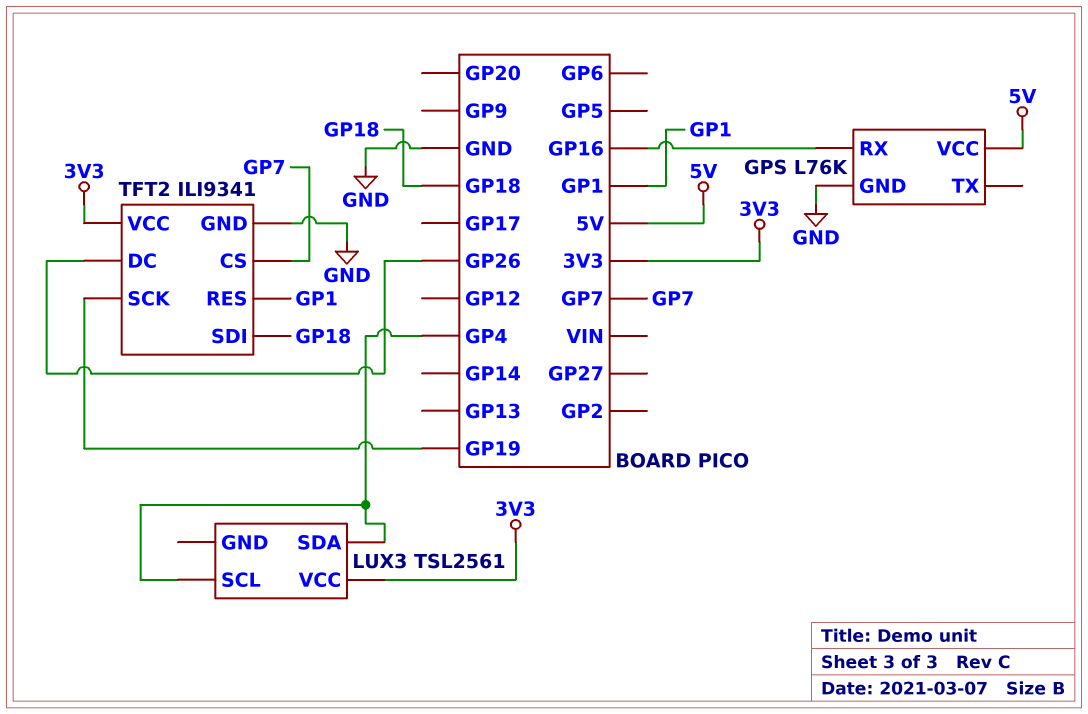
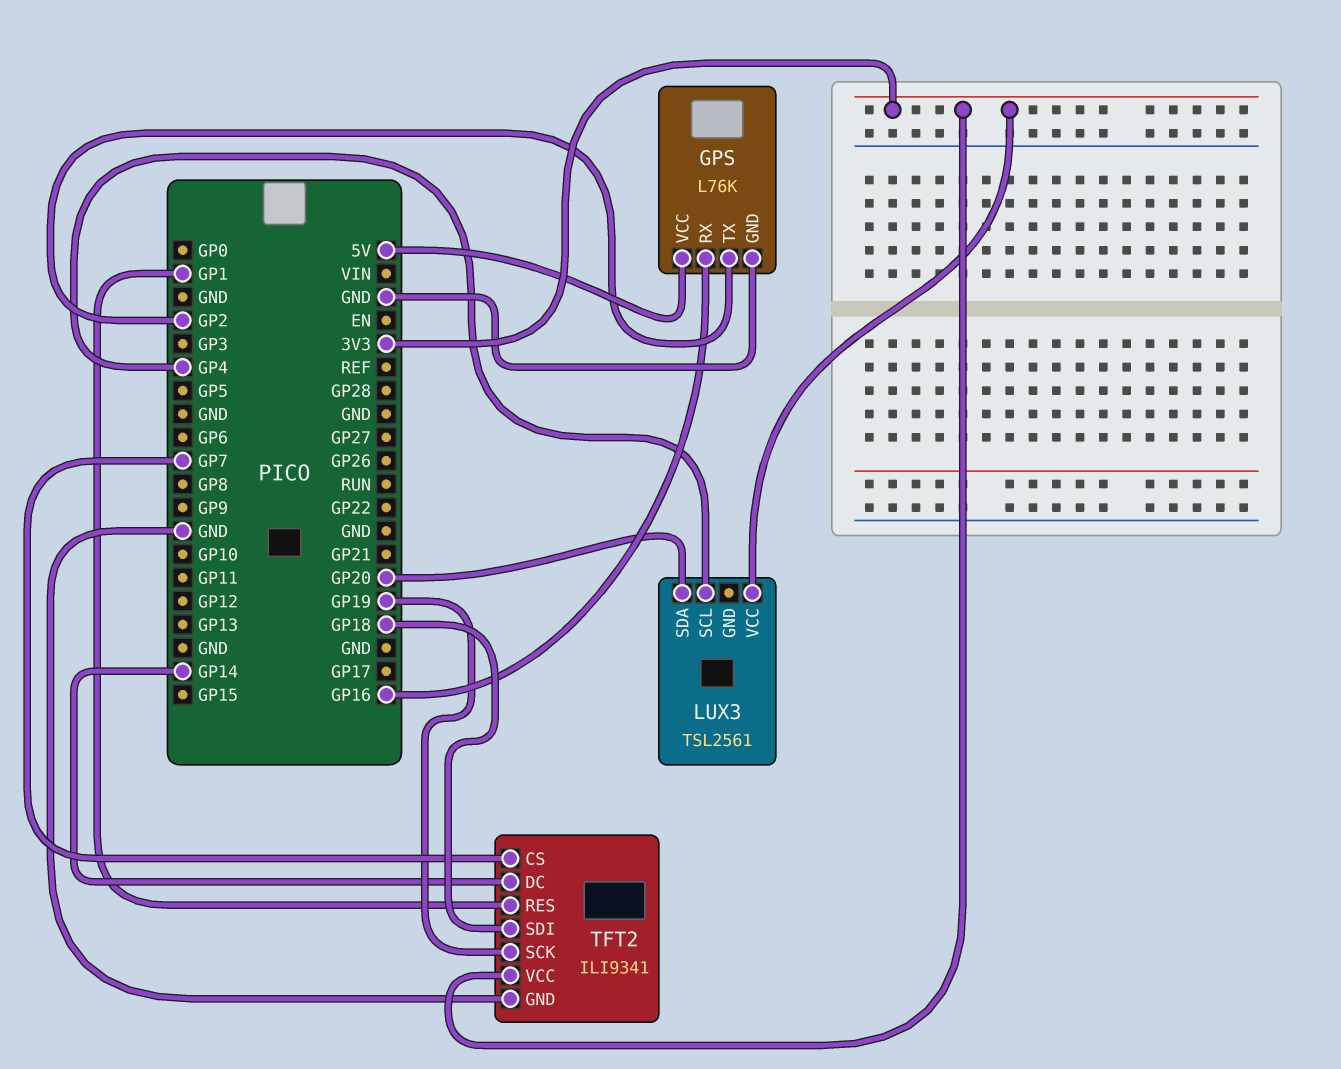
GPS pin TX: none -> GP2
LUX3 pin SDA: GP4 -> GP20
TFT2 pin DC: GP26 -> GP14

